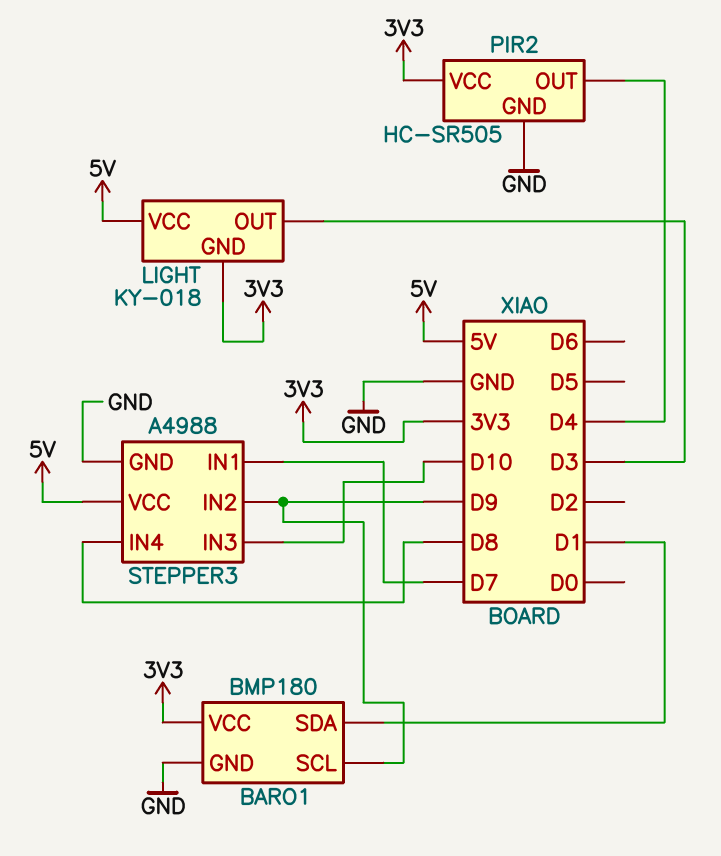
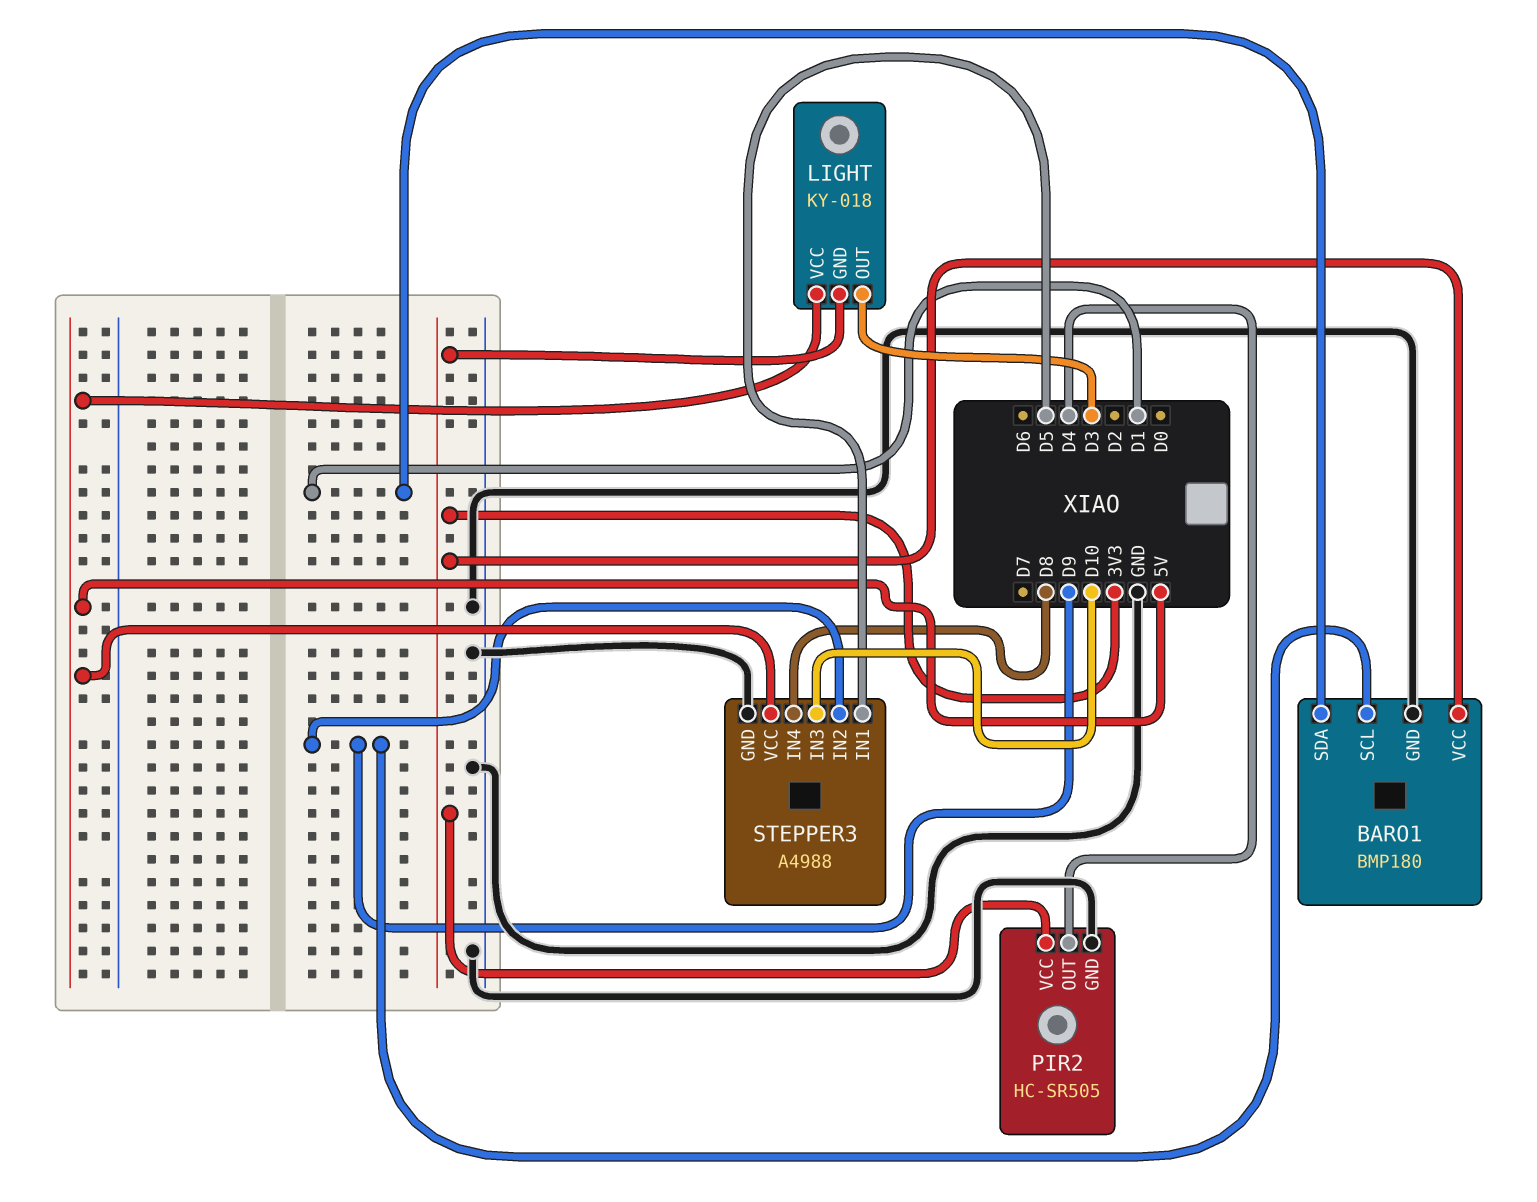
STEPPER3 pin IN1: D7 -> D5

